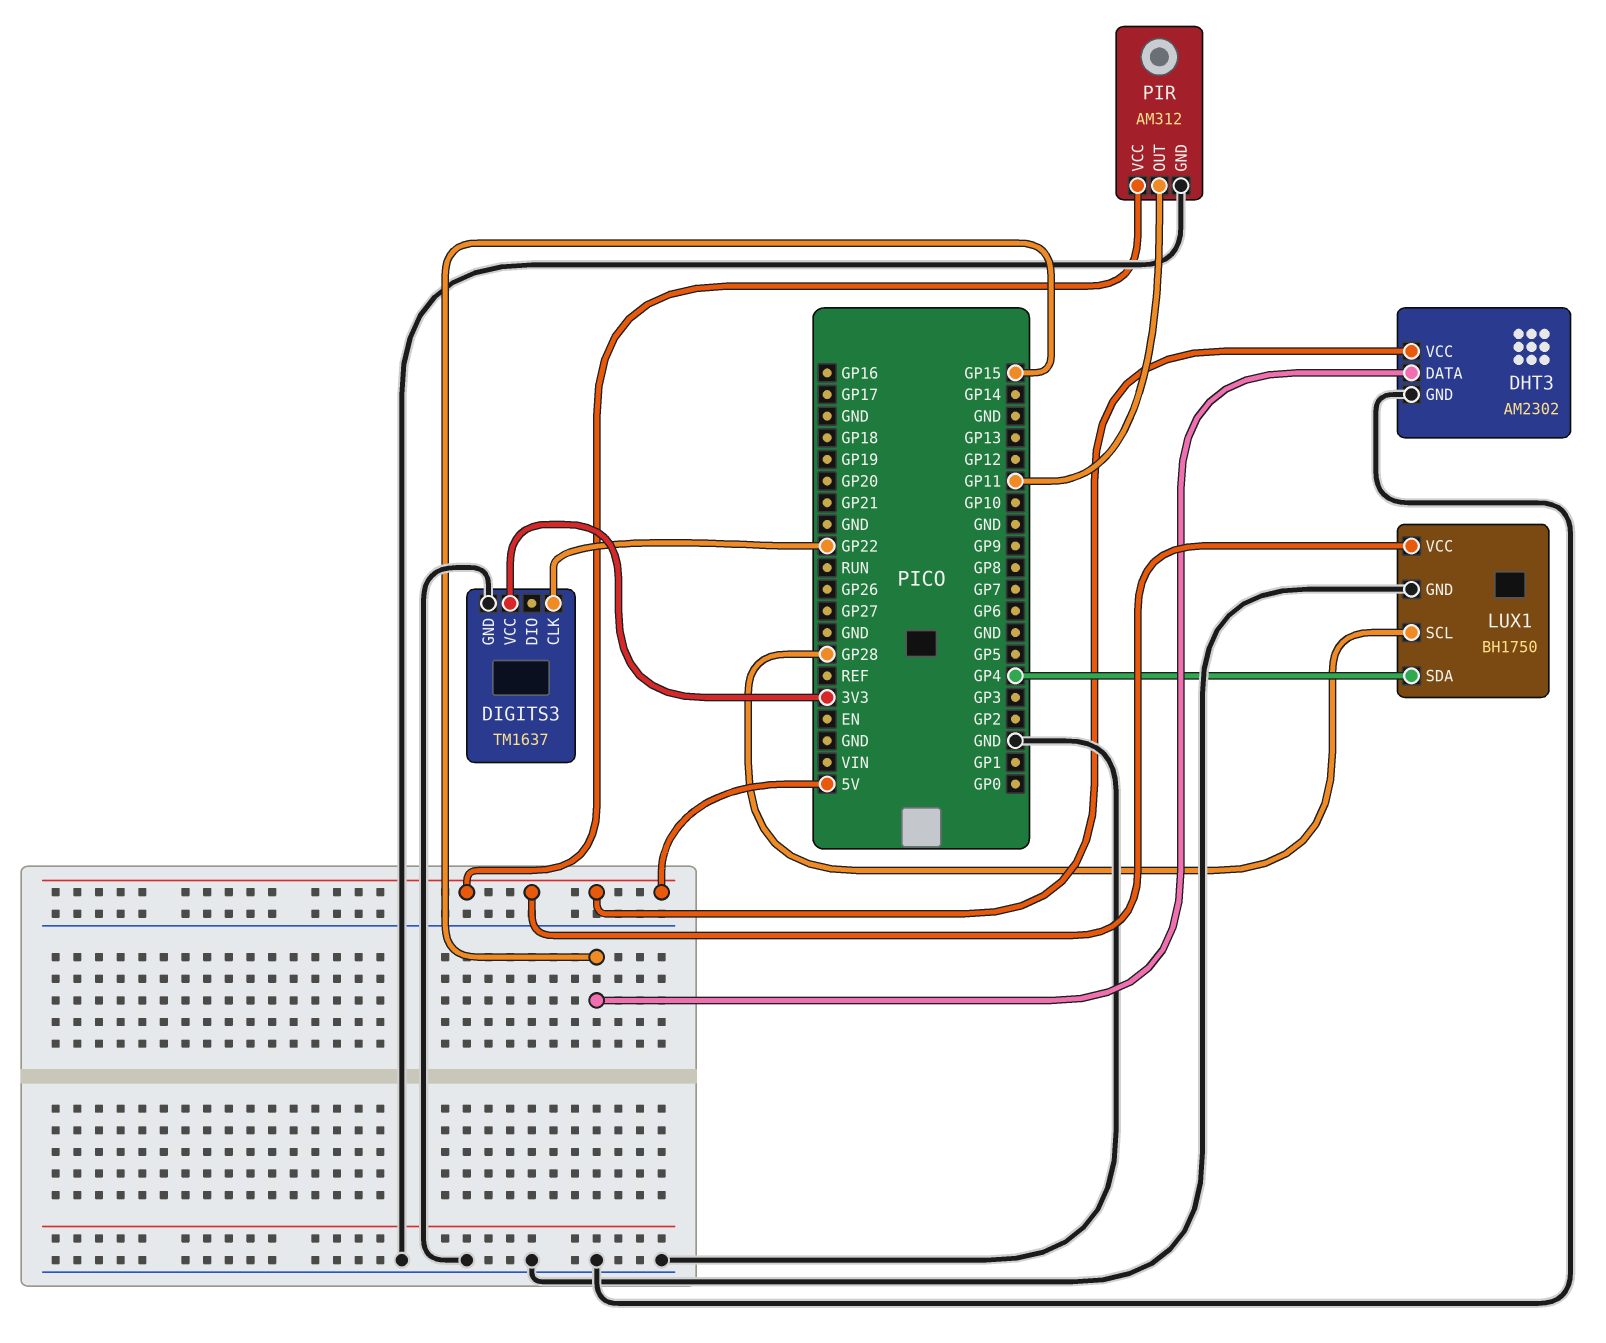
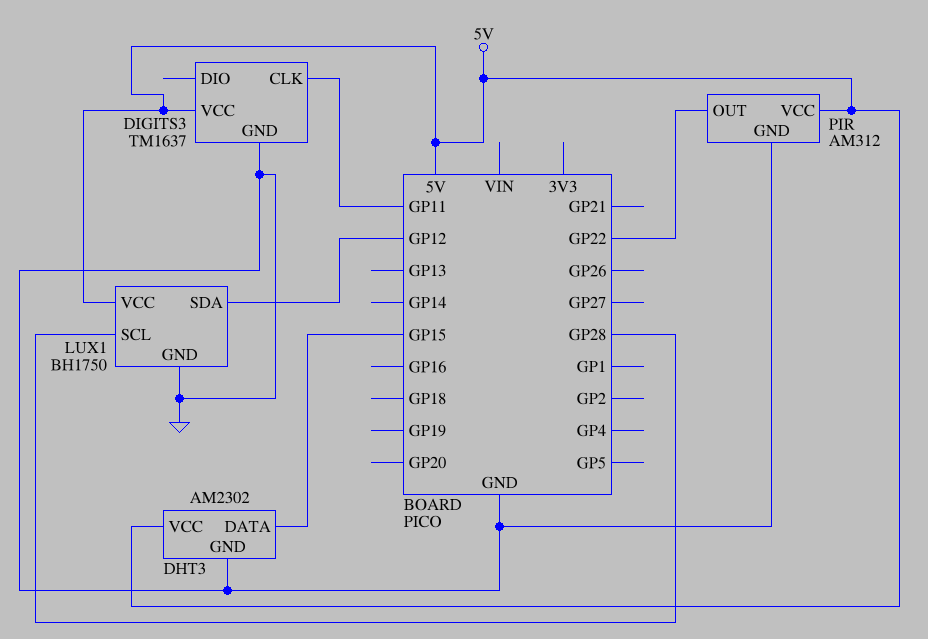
DIGITS3 pin CLK: GP22 -> GP11
DIGITS3 pin VCC: 3V3 -> 5V
LUX1 pin SDA: GP4 -> GP12
PIR pin OUT: GP11 -> GP22

